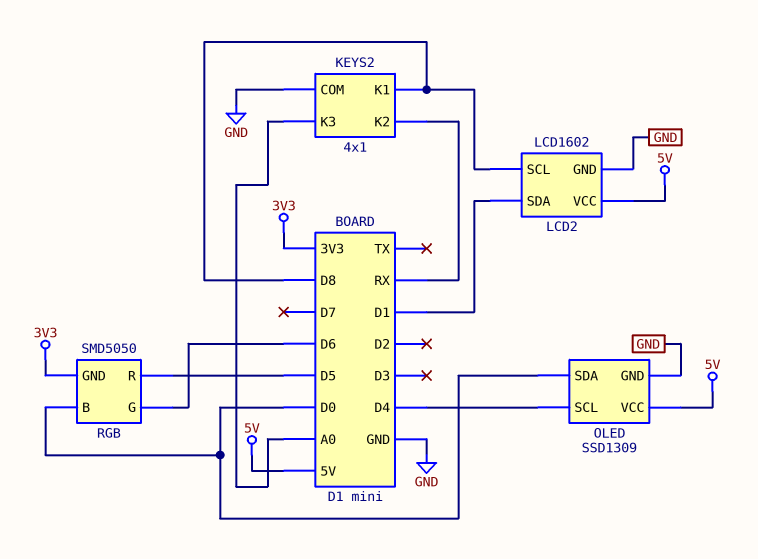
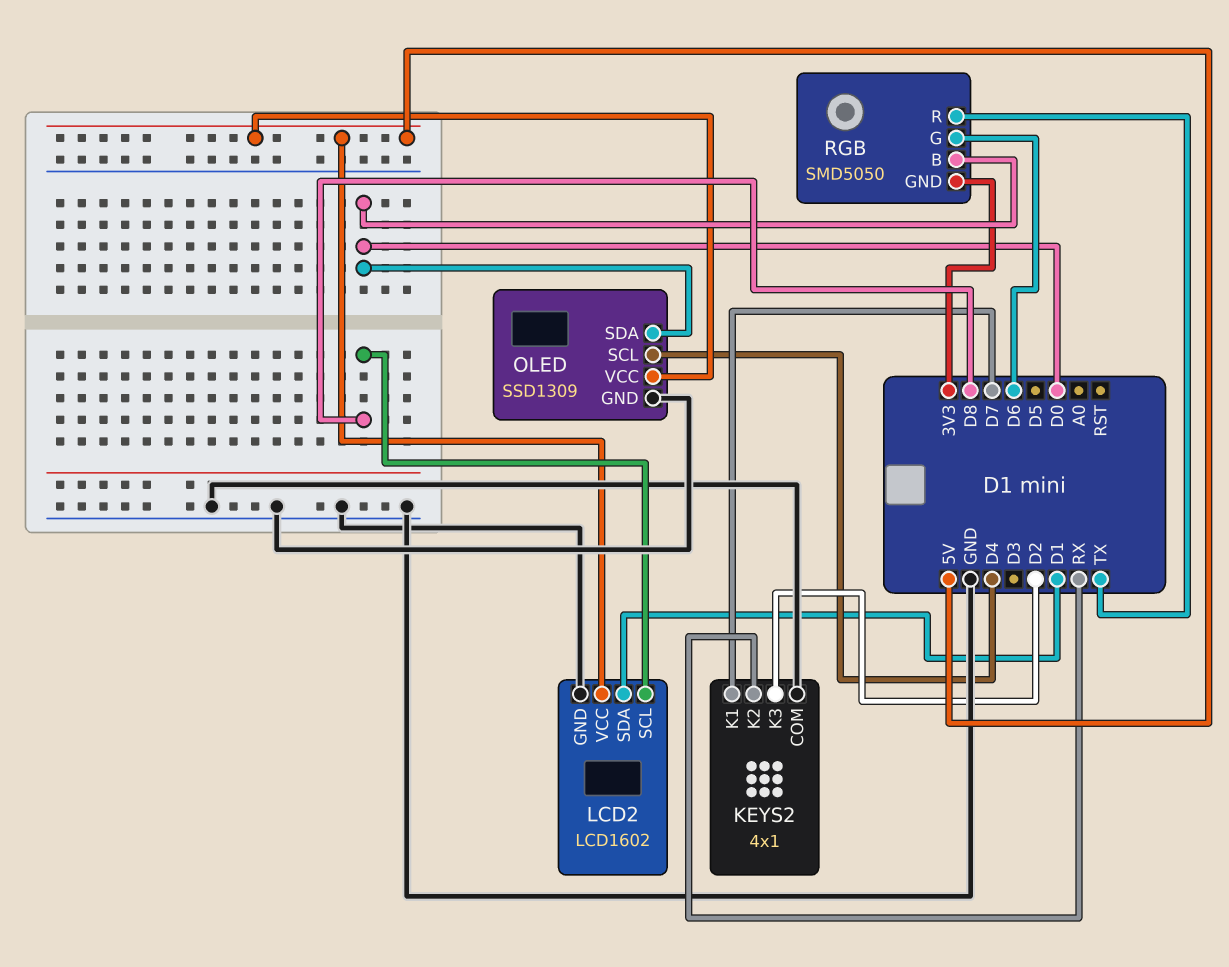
KEYS2 pin K1: D8 -> D7
KEYS2 pin K3: A0 -> D2
RGB pin R: D5 -> TX

